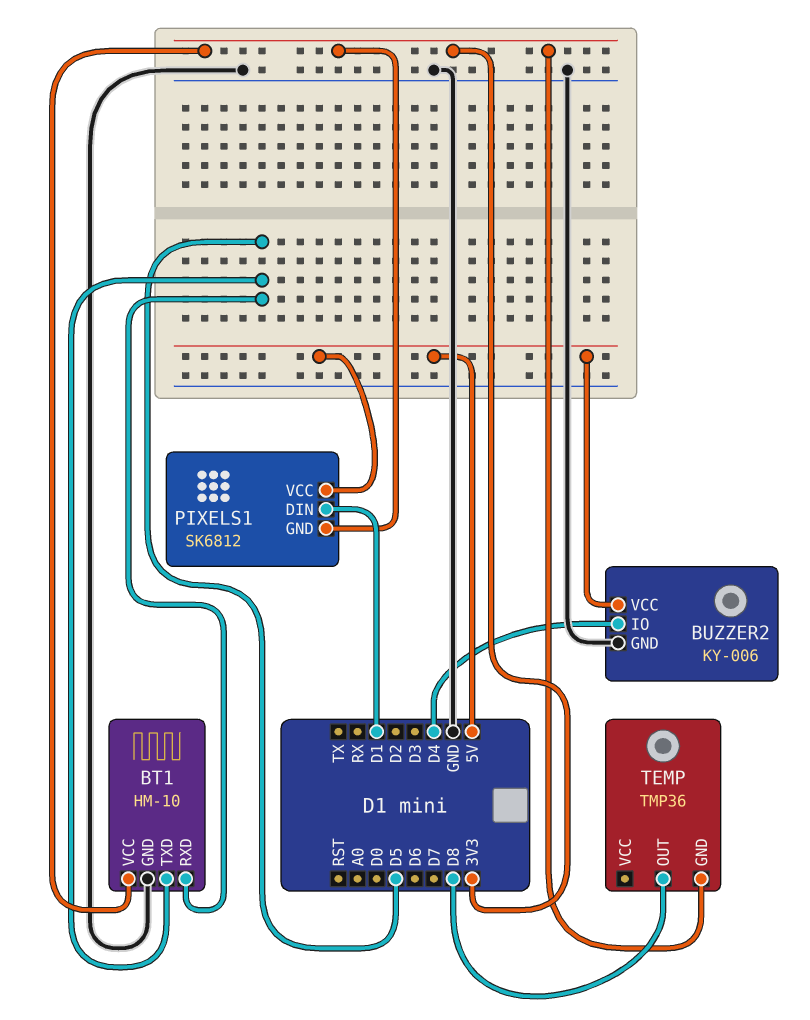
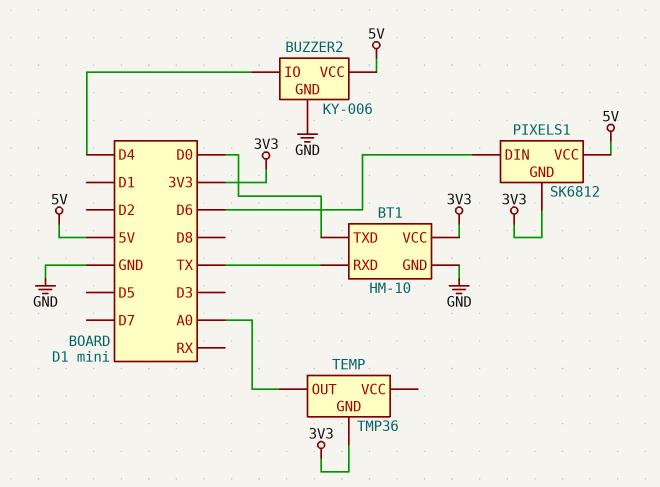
BT1 pin RXD: D5 -> TX
BT1 pin TXD: D5 -> D0
PIXELS1 pin DIN: D1 -> D6
TEMP pin OUT: D8 -> A0

